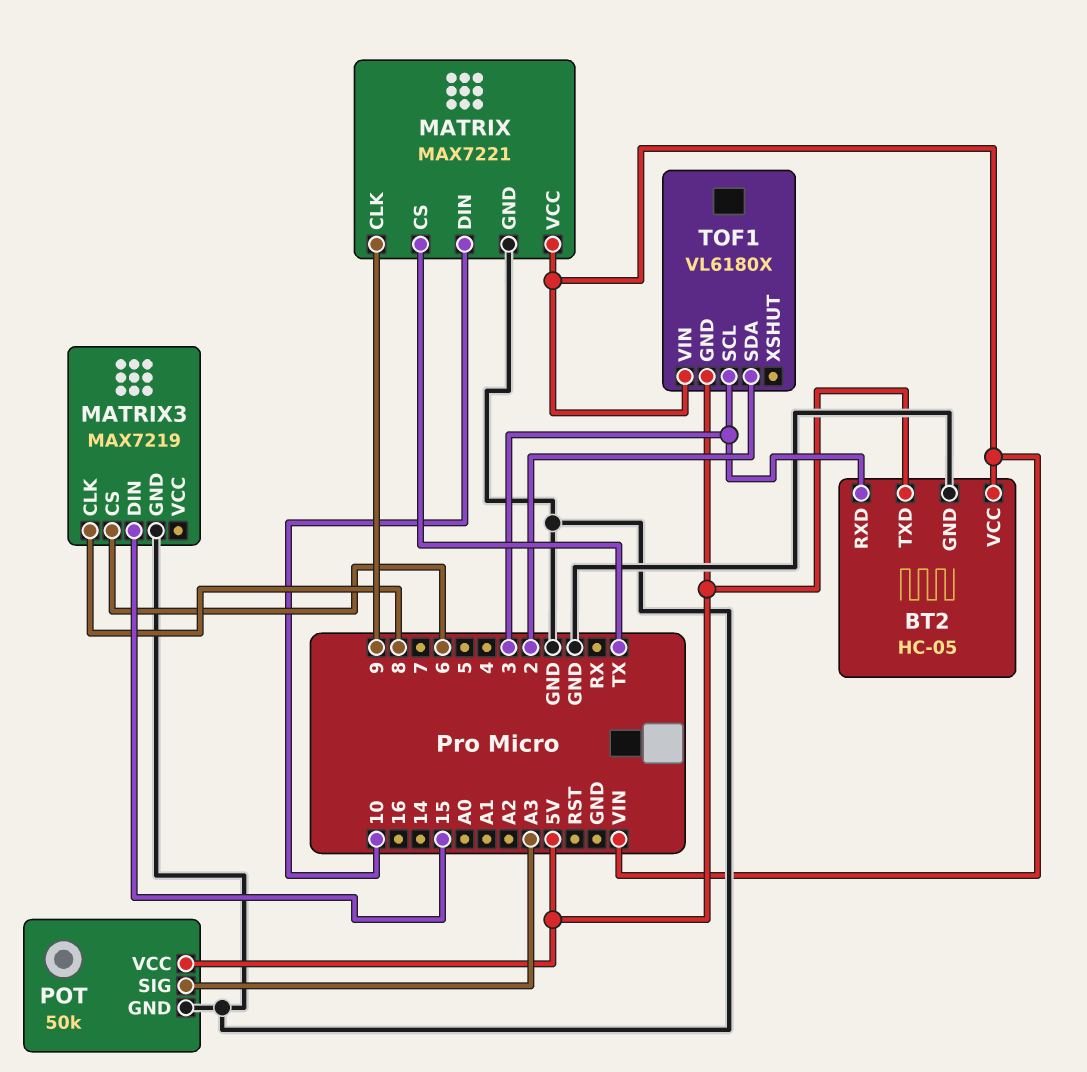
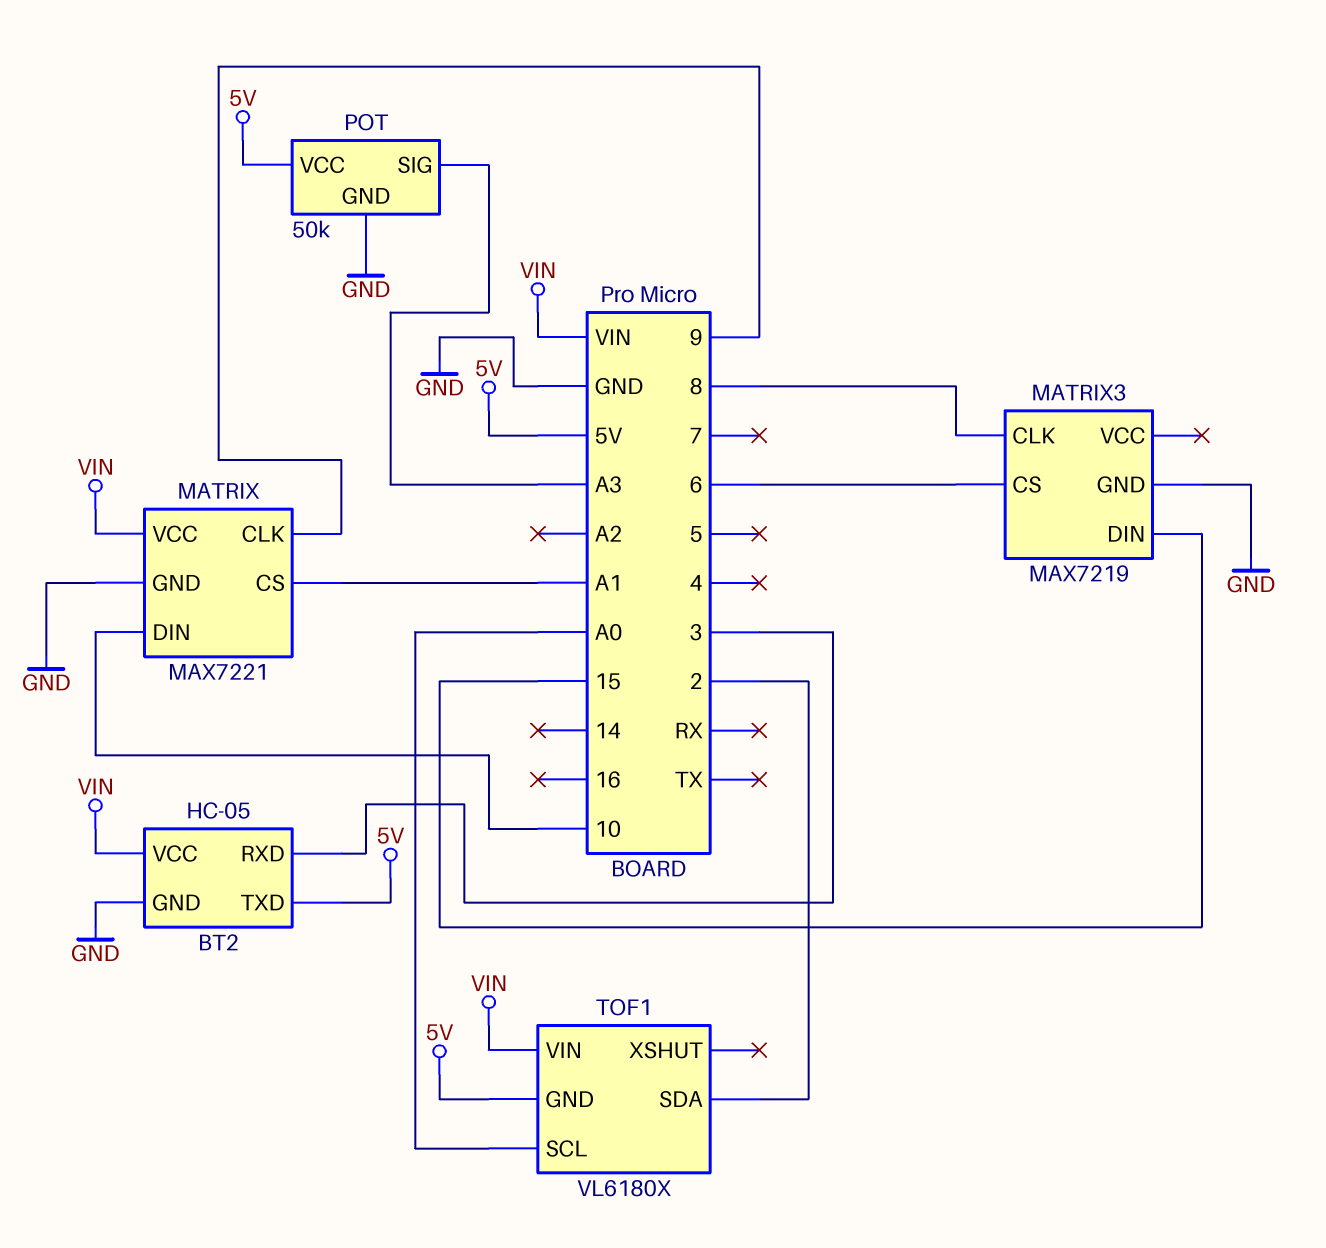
MATRIX pin CS: TX -> A1
TOF1 pin SCL: 3 -> A0

